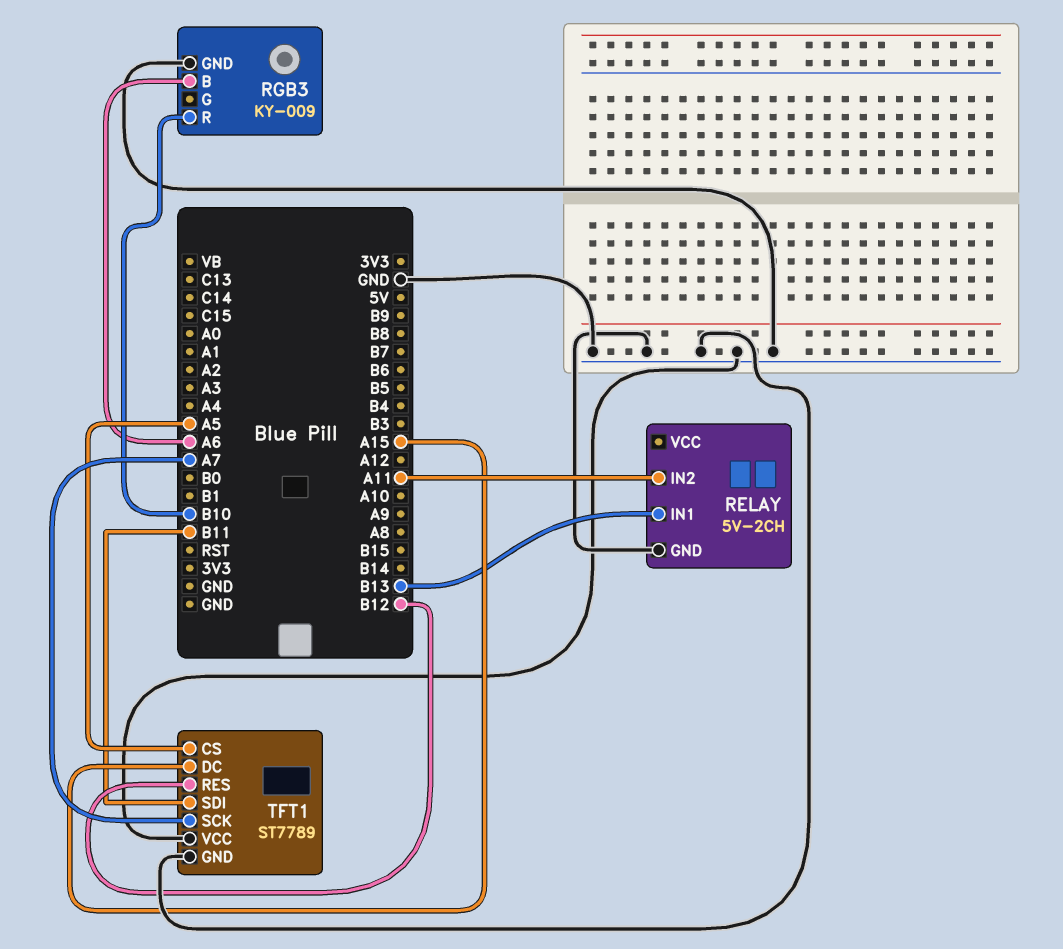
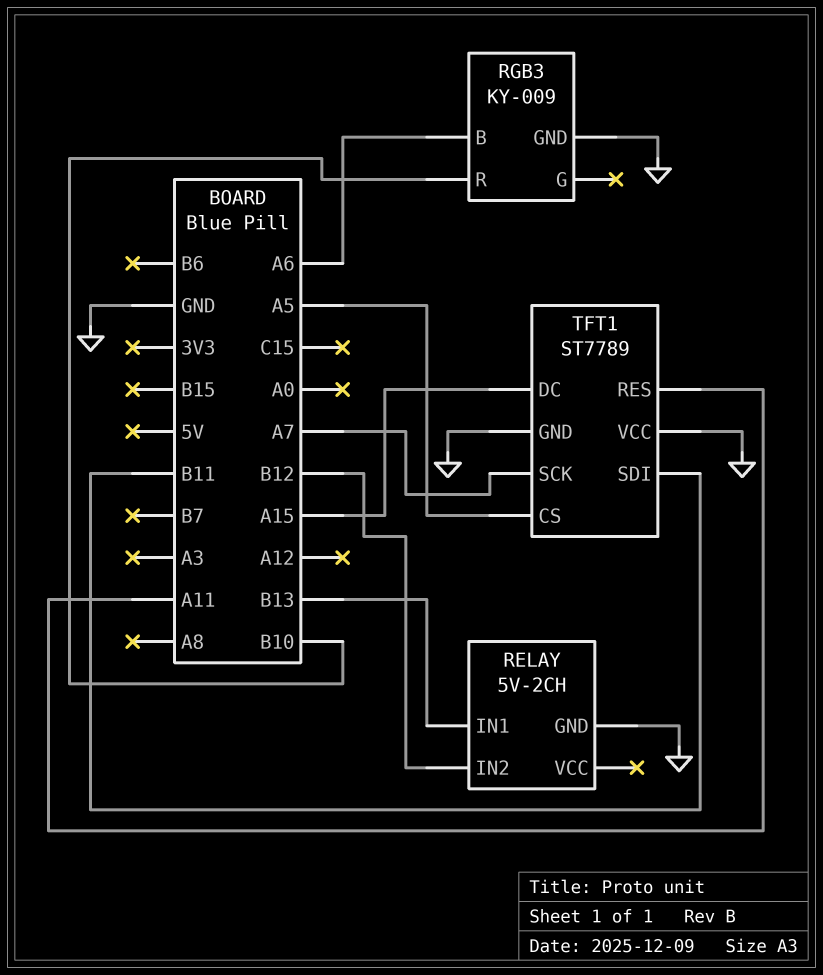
RELAY pin IN2: A11 -> B12
TFT1 pin RES: B12 -> A11

